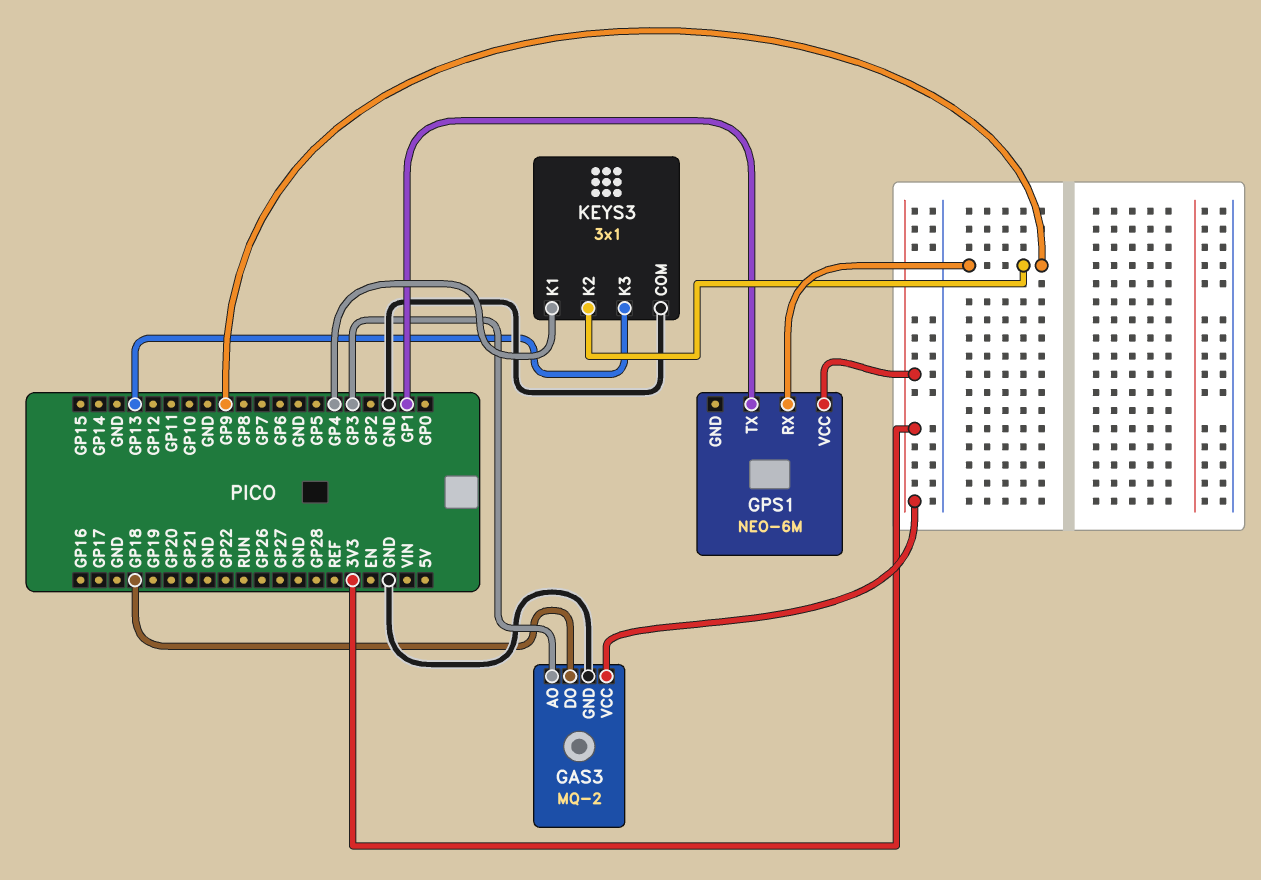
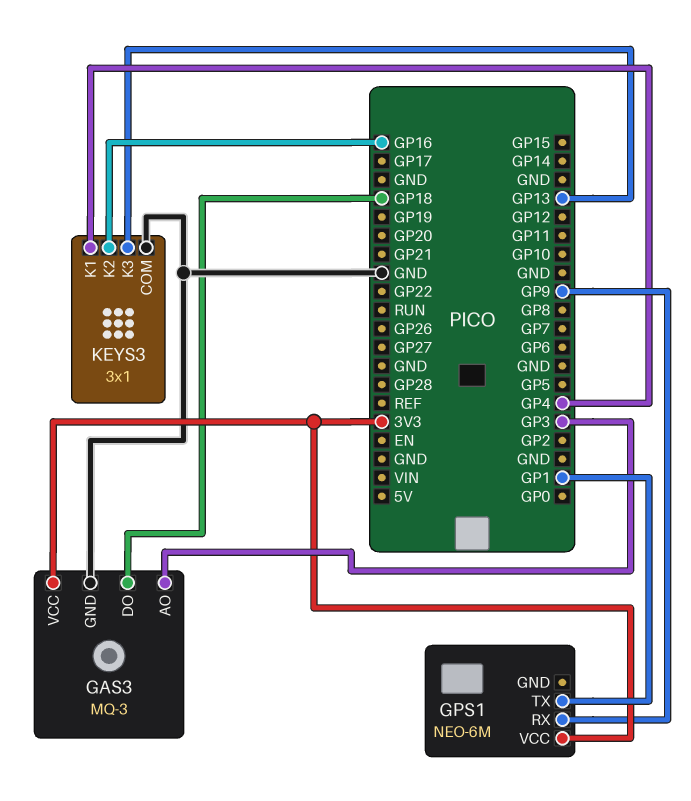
GAS3: MQ-2 -> MQ-3
KEYS3 pin K2: GP9 -> GP16

